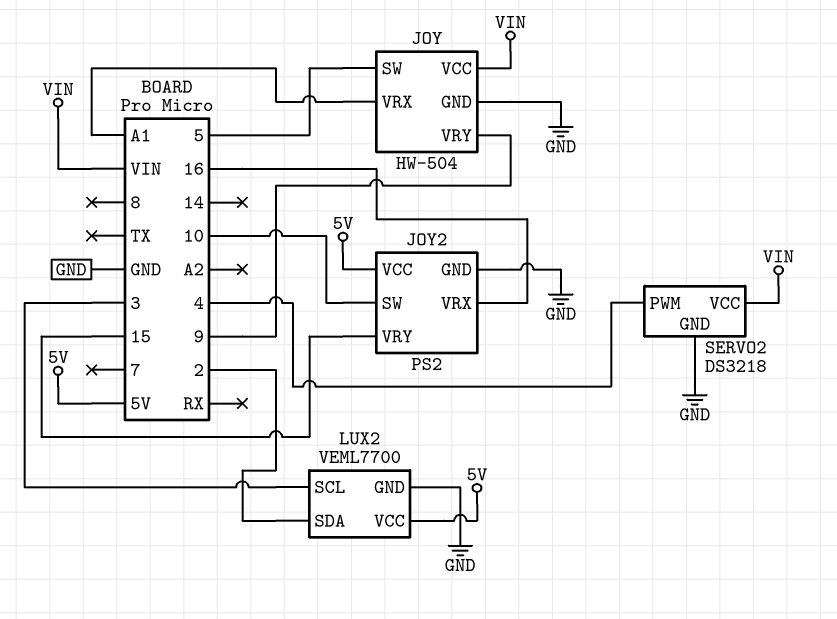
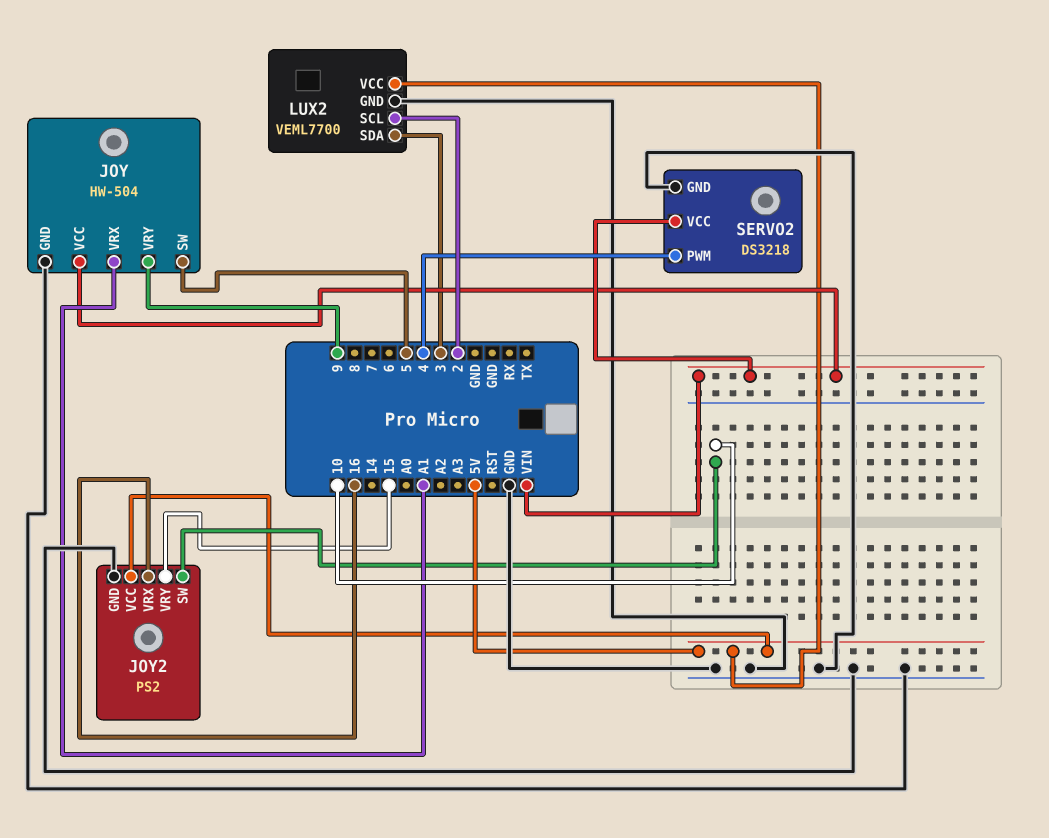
LUX2 pin SCL: 3 -> 2
LUX2 pin SDA: 2 -> 3

